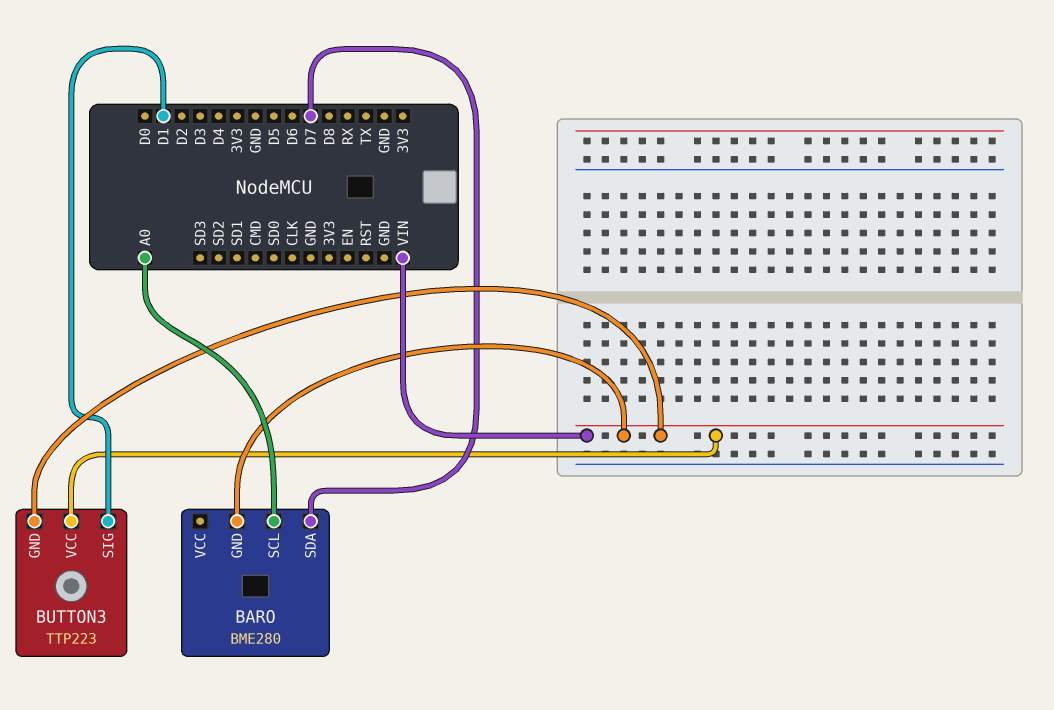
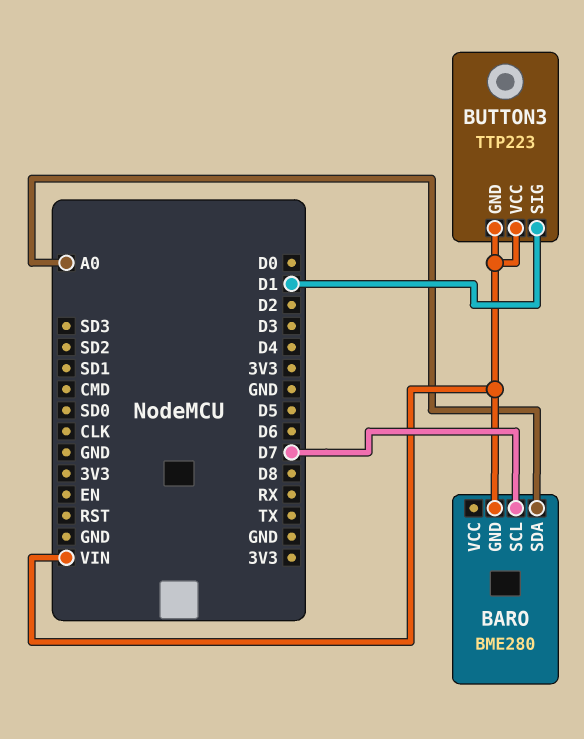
BARO pin SCL: A0 -> D7
BARO pin SDA: D7 -> A0

